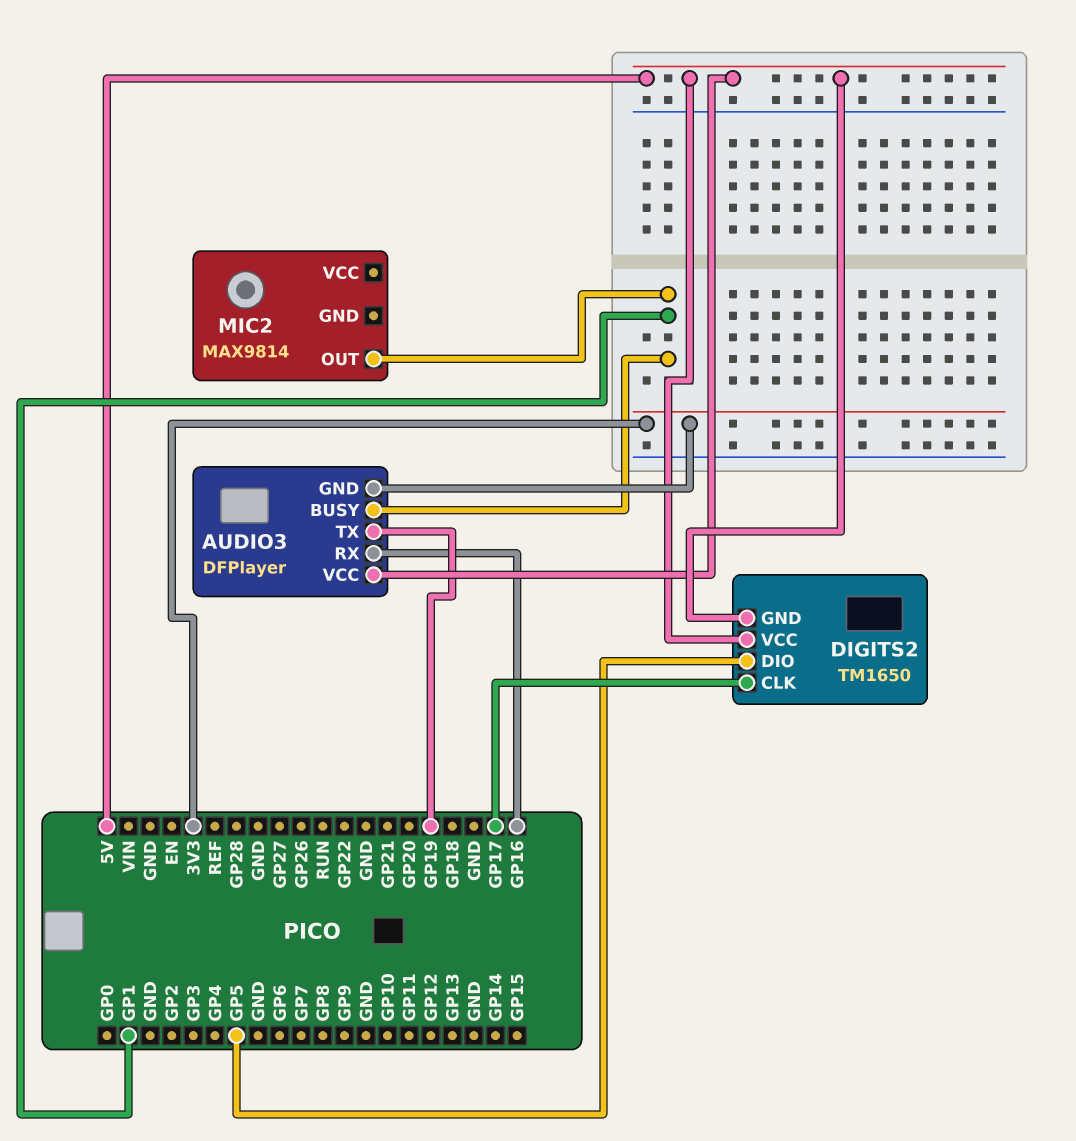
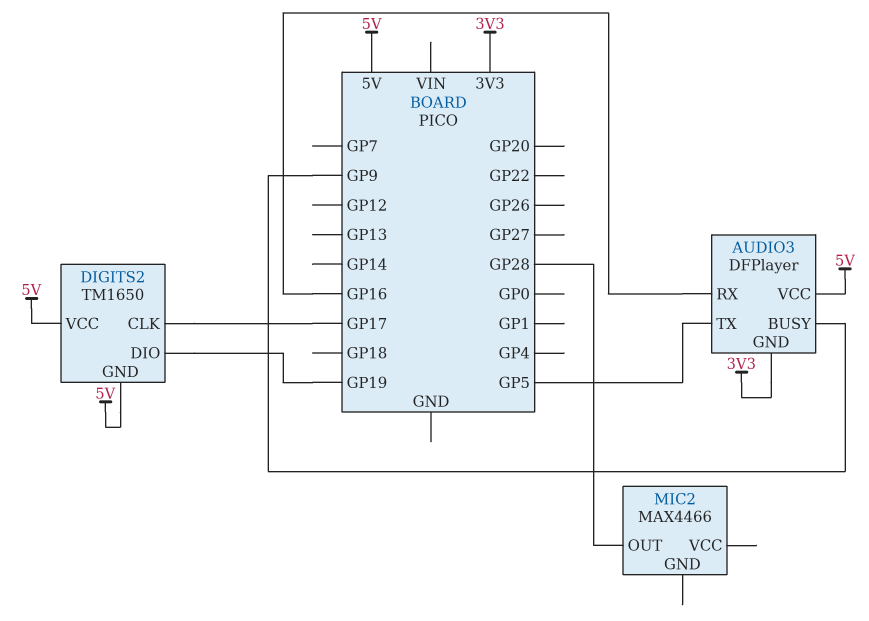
AUDIO3 pin BUSY: GP1 -> GP9
AUDIO3 pin TX: GP19 -> GP5
DIGITS2 pin DIO: GP5 -> GP19
MIC2: MAX9814 -> MAX4466
MIC2 pin OUT: GP1 -> GP28

